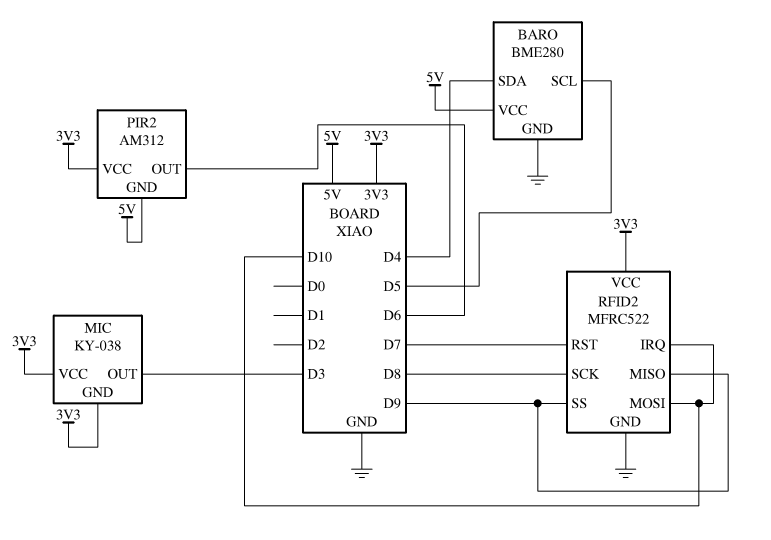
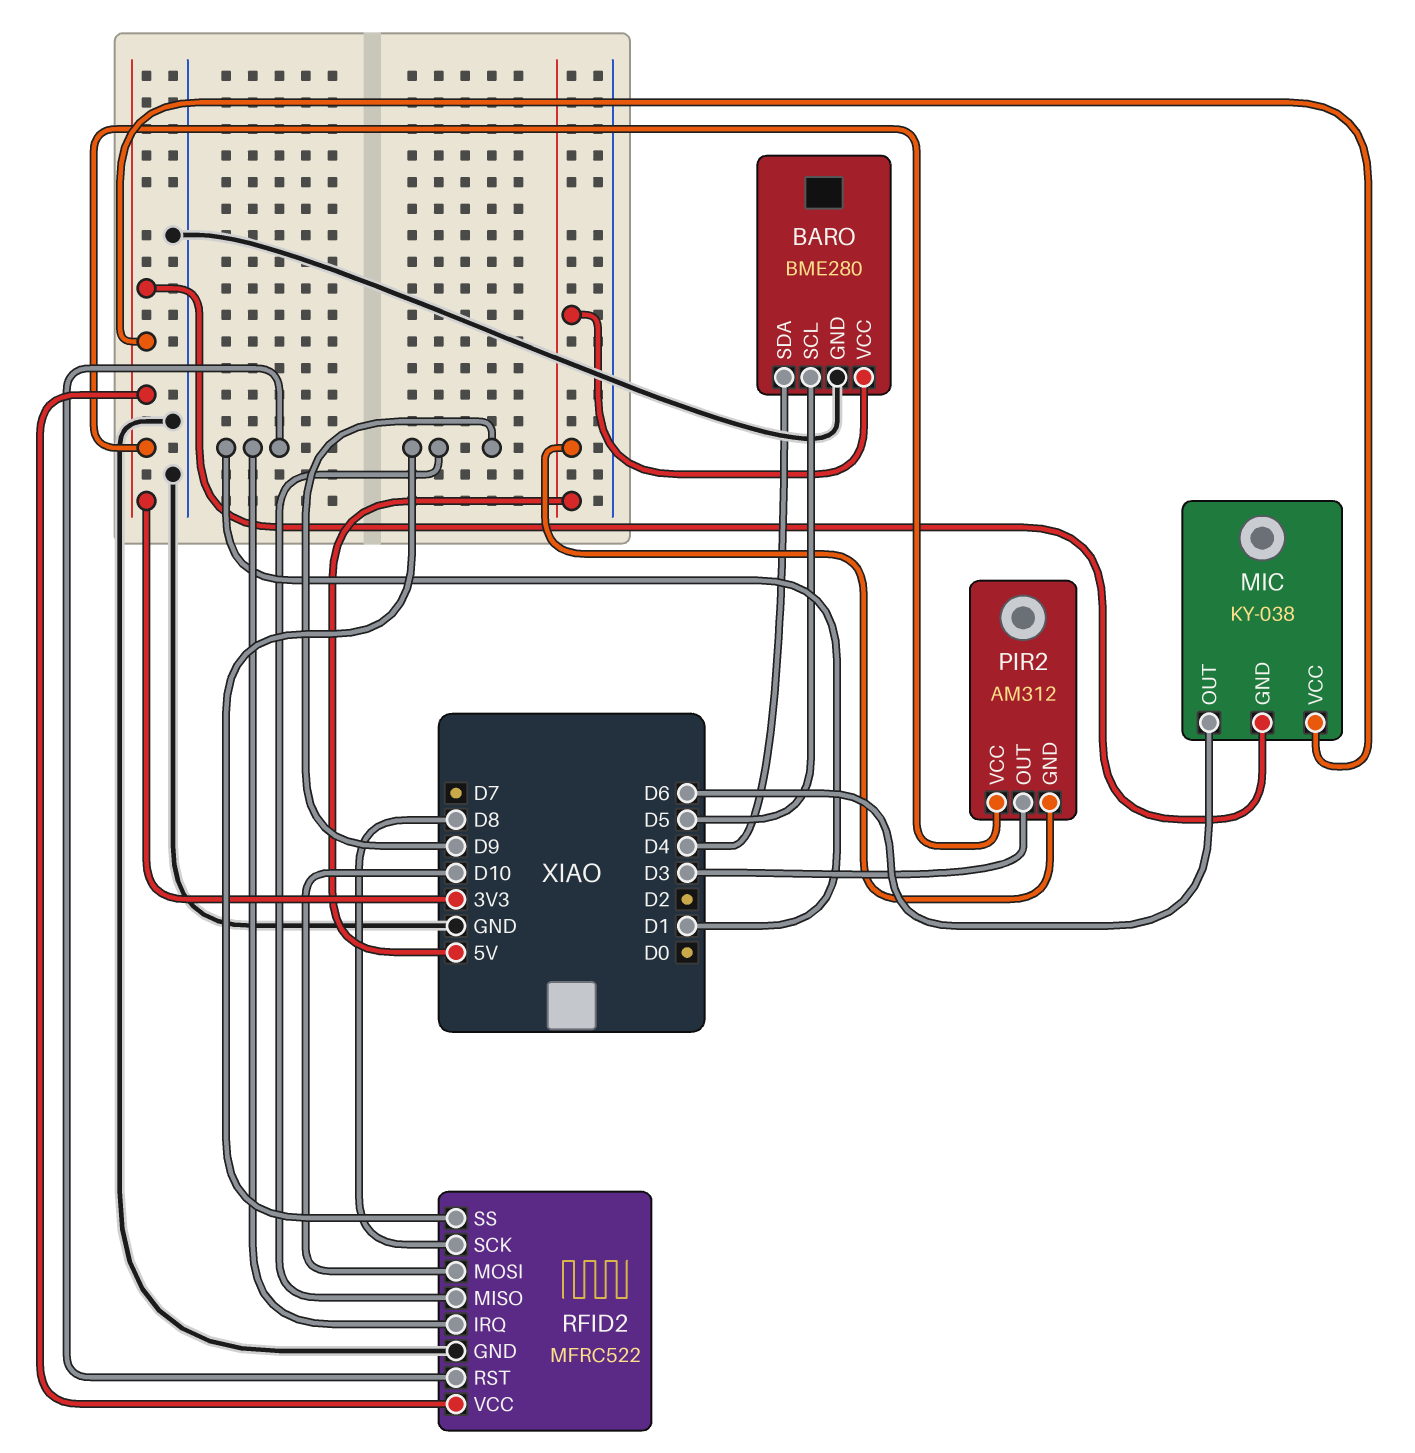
MIC pin OUT: D3 -> D6
PIR2 pin OUT: D6 -> D3
RFID2 pin IRQ: D10 -> D1
RFID2 pin RST: D7 -> D1

